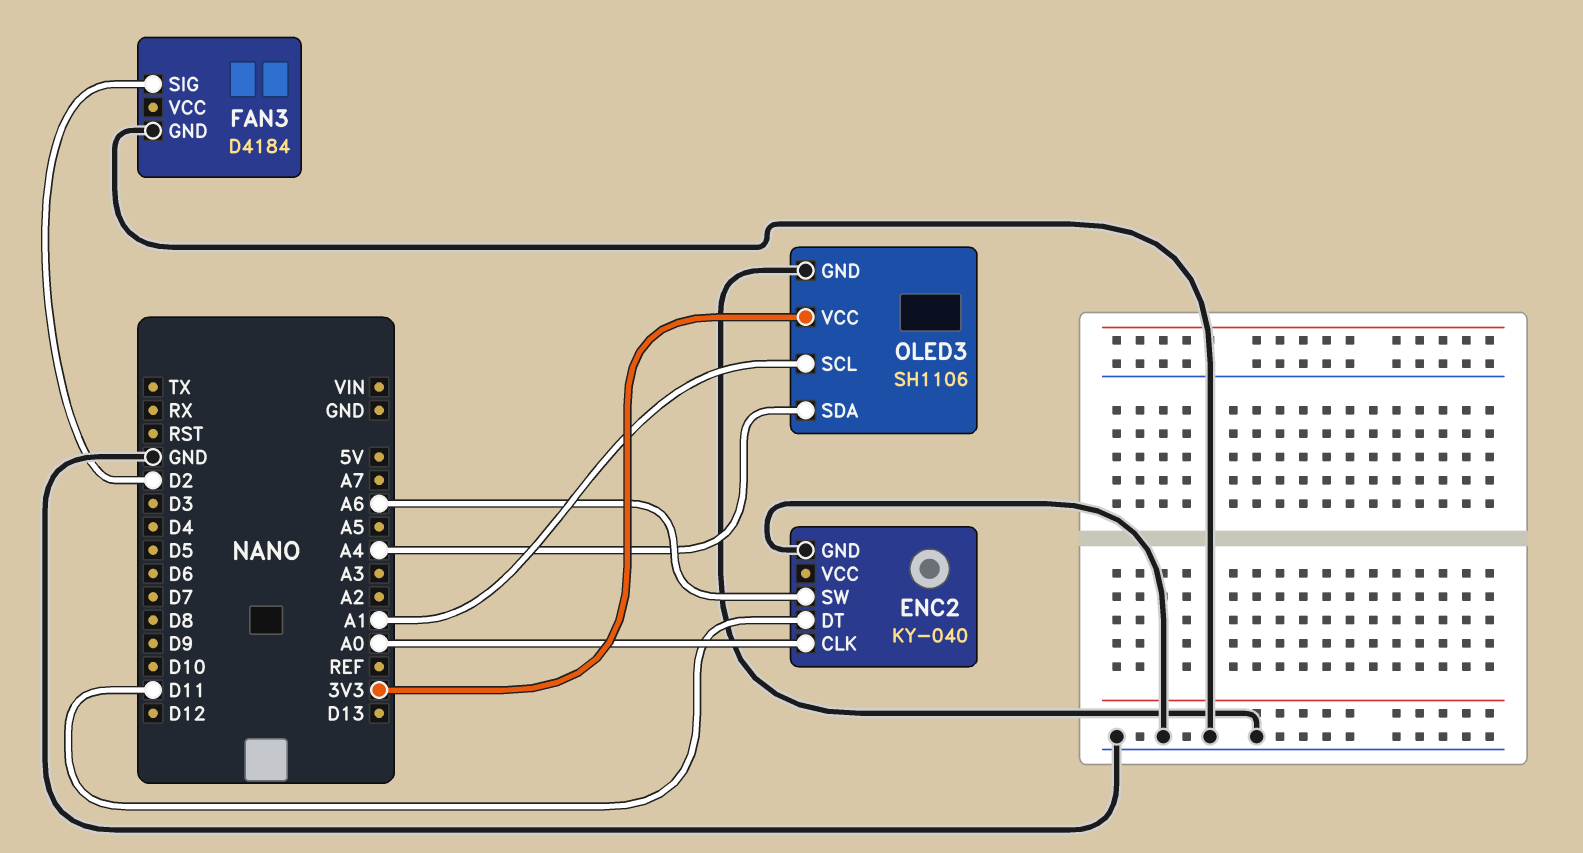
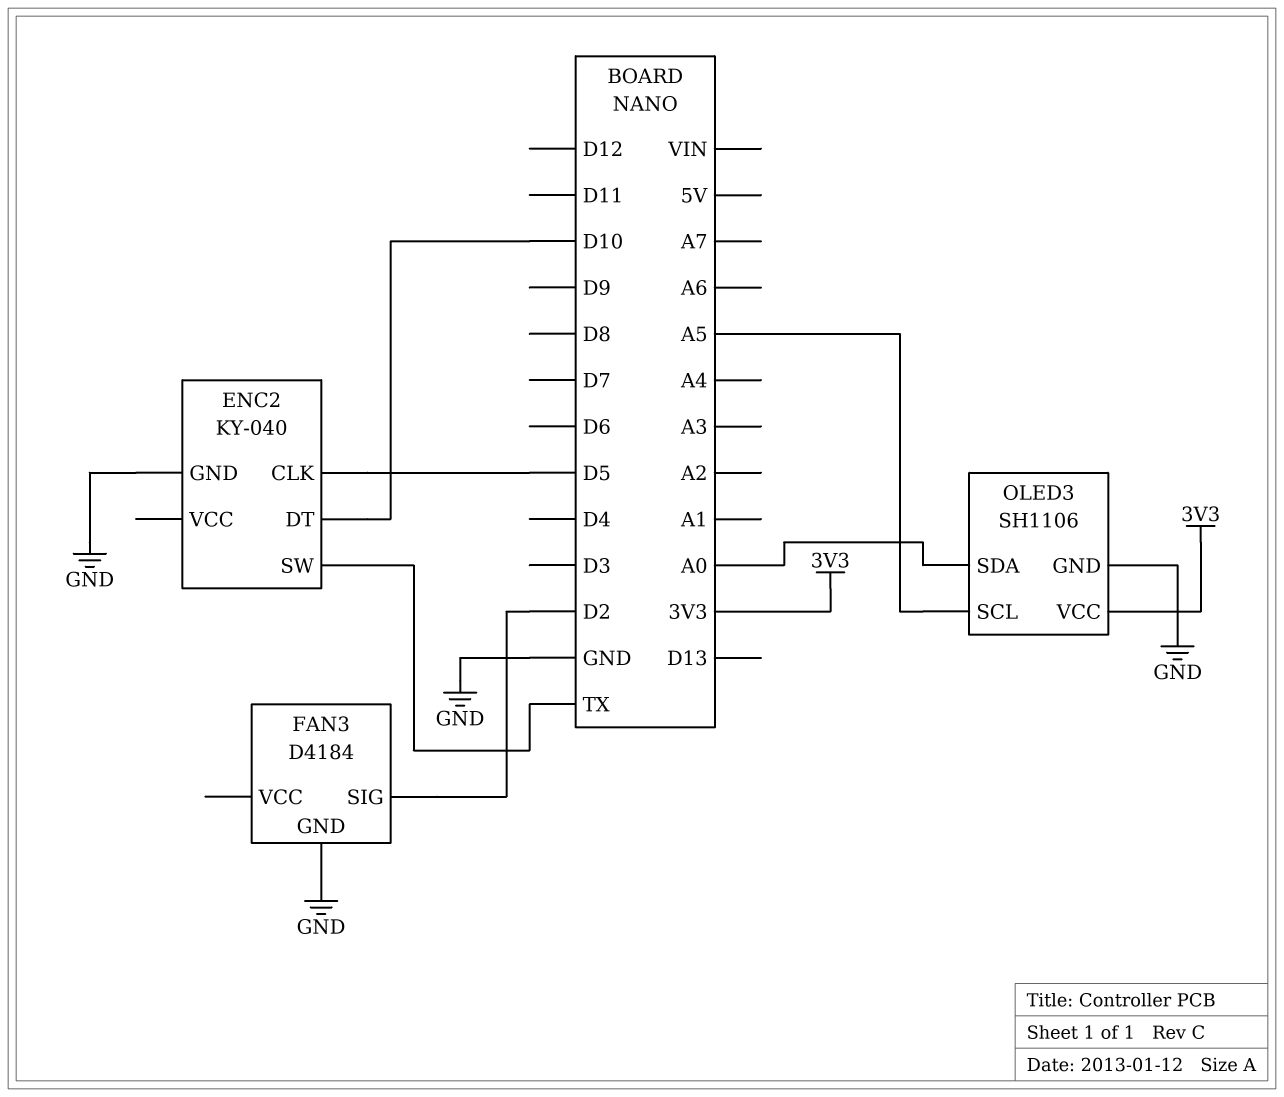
ENC2 pin CLK: A0 -> D5
ENC2 pin DT: D11 -> D10
ENC2 pin SW: A6 -> TX
OLED3 pin SCL: A1 -> A5
OLED3 pin SDA: A4 -> A0

